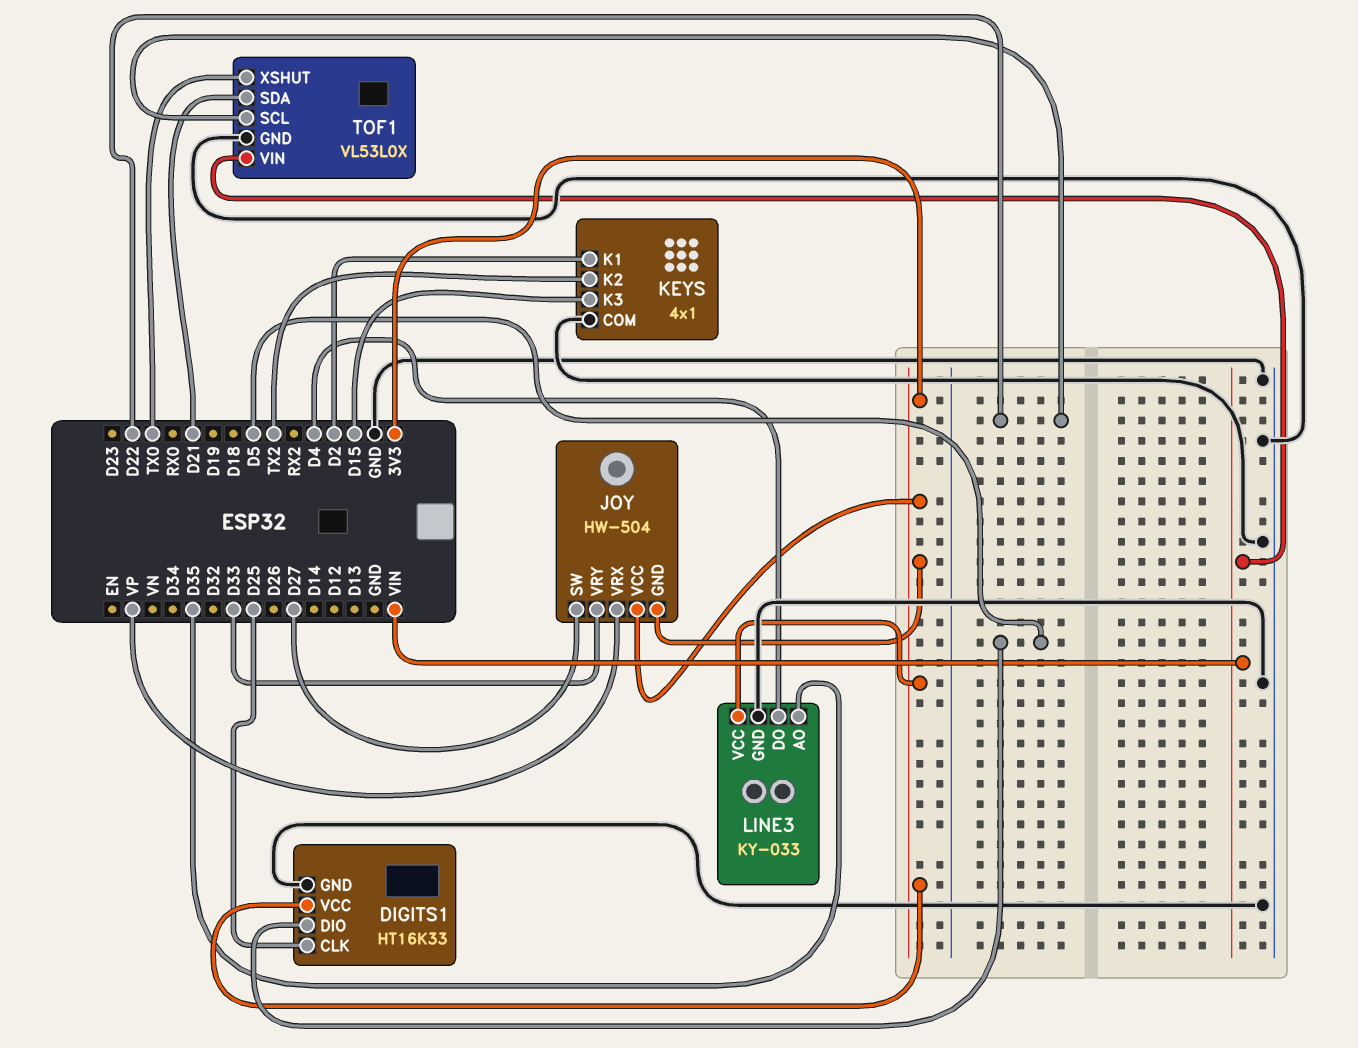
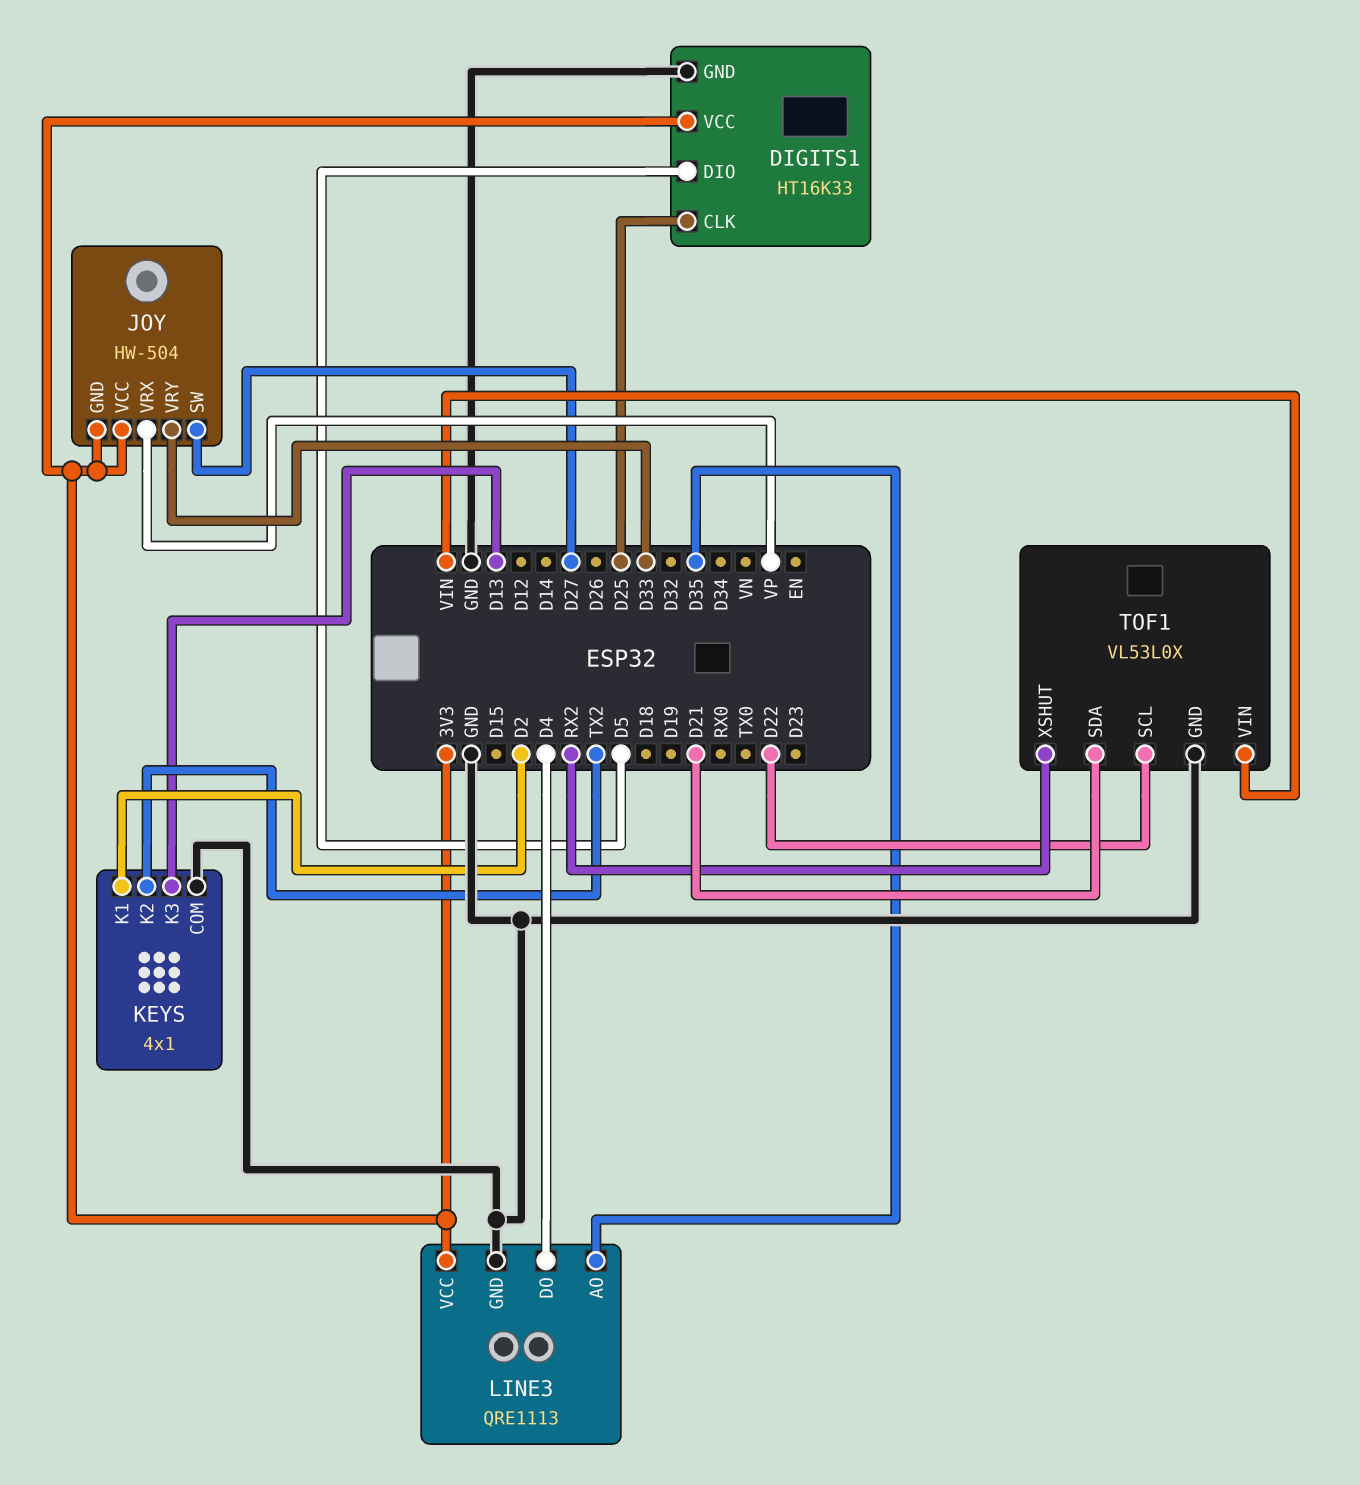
KEYS pin K3: D15 -> D13
LINE3: KY-033 -> QRE1113
TOF1 pin XSHUT: TX0 -> RX2

